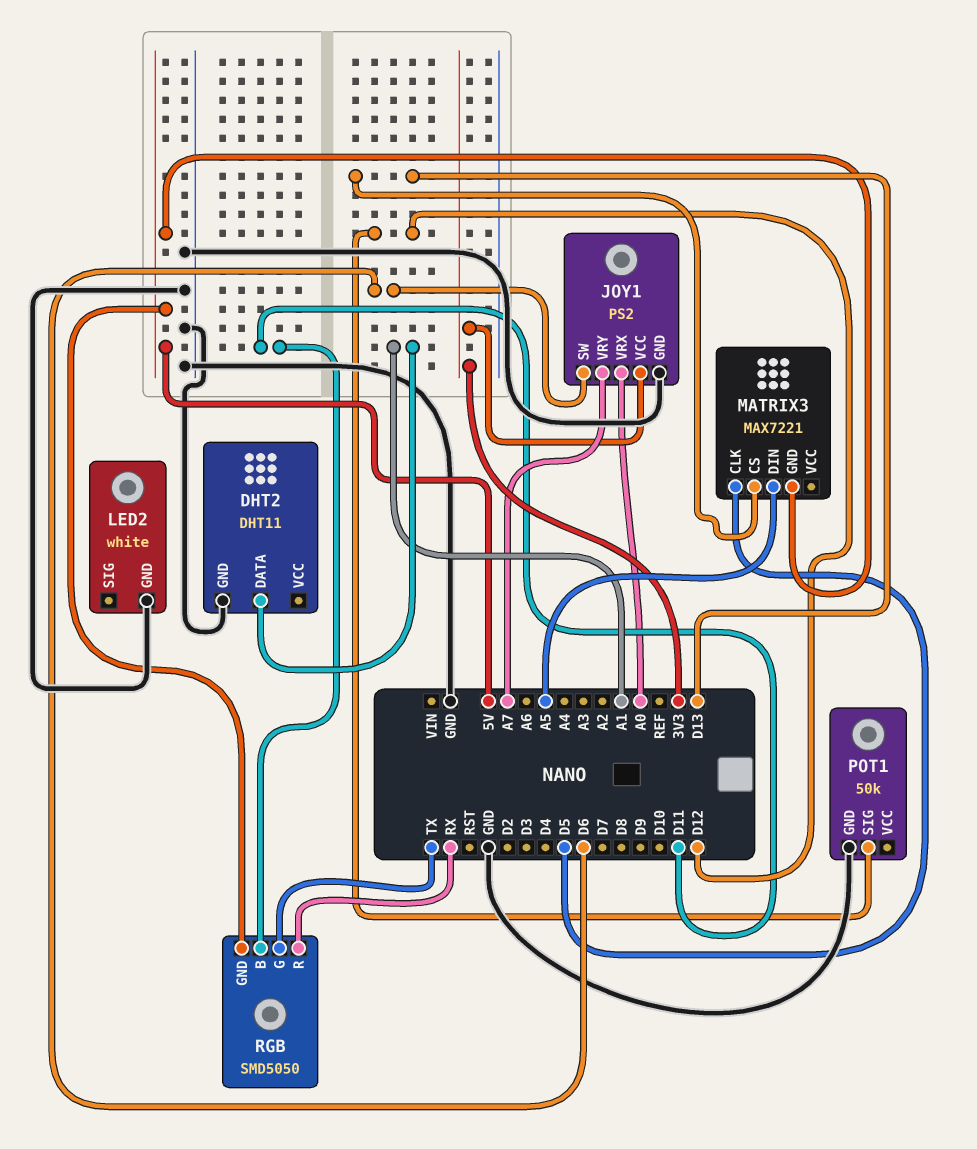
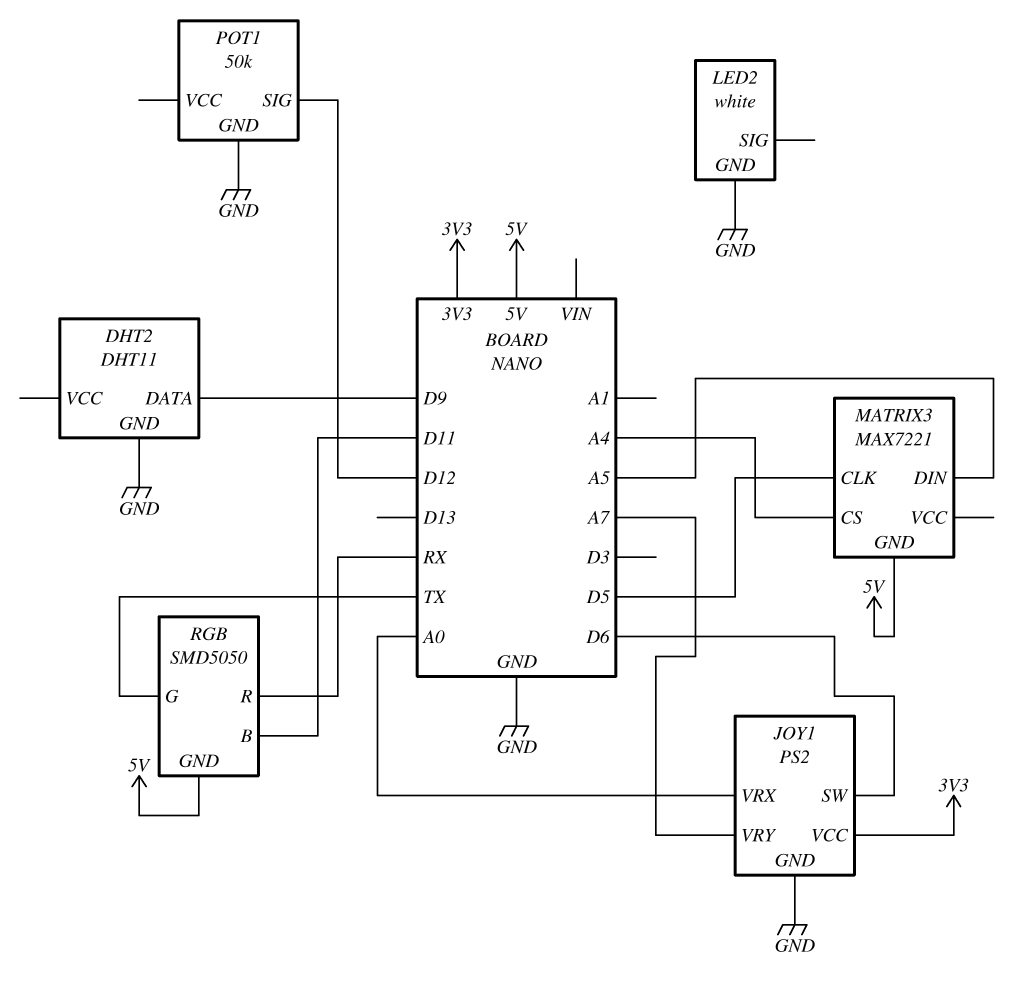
DHT2 pin DATA: A1 -> D9
MATRIX3 pin CS: D13 -> A4

